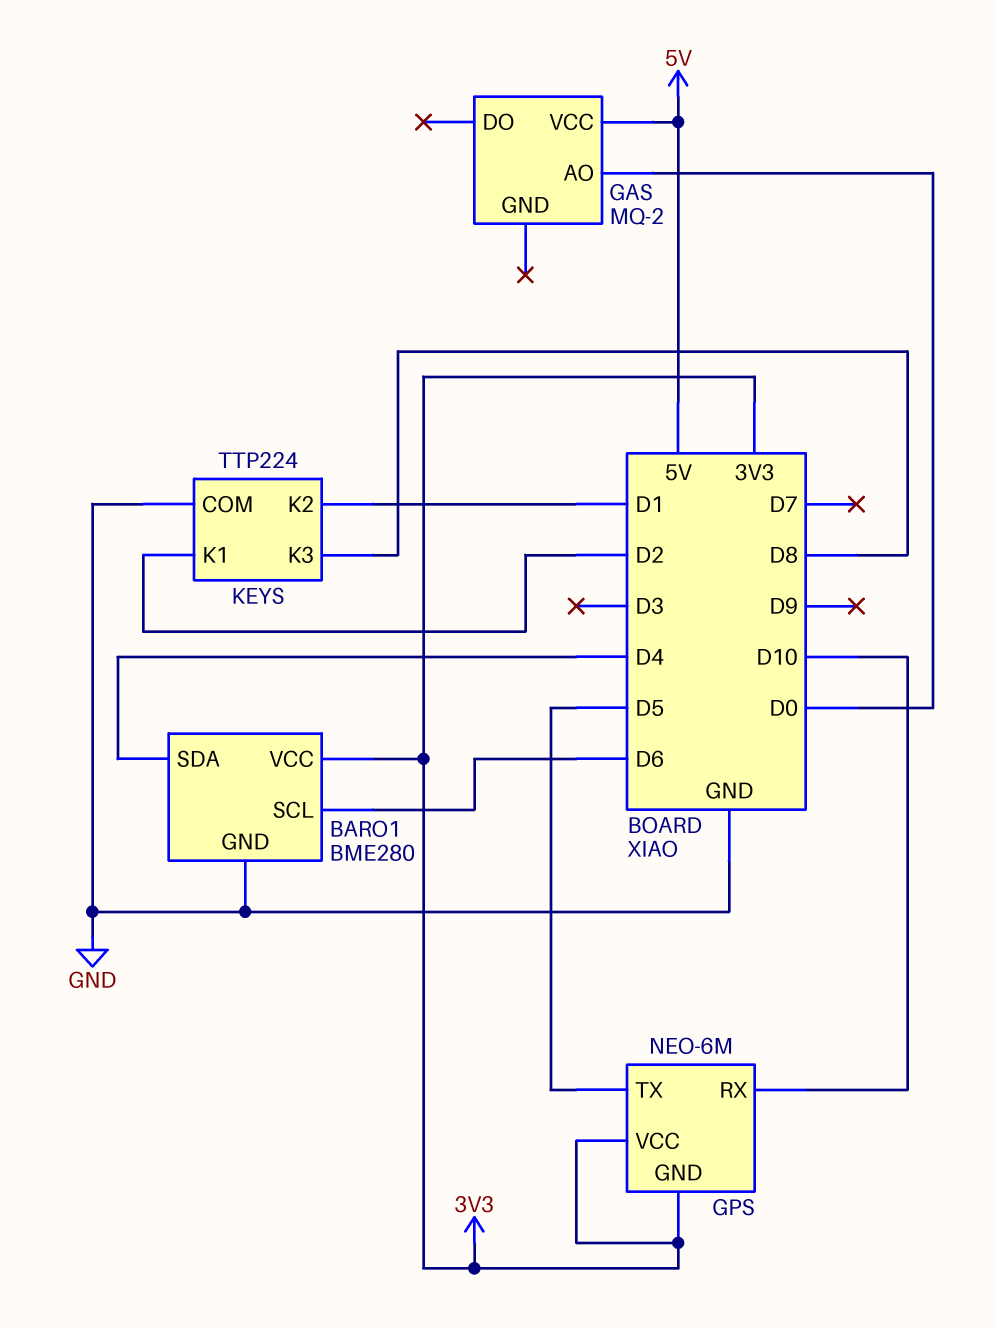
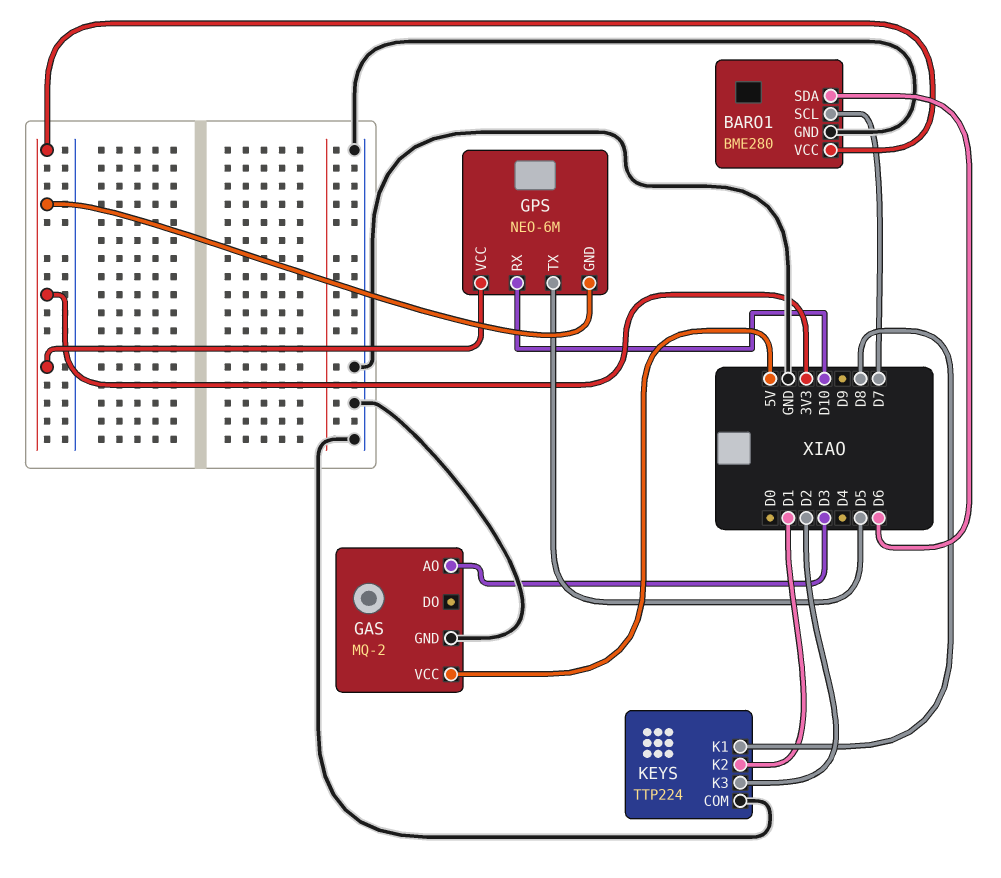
BARO1 pin SCL: D6 -> D7
BARO1 pin SDA: D4 -> D6
GAS pin AO: D0 -> D3
GAS pin GND: none -> GND
KEYS pin K1: D2 -> D8
KEYS pin K3: D8 -> D2

